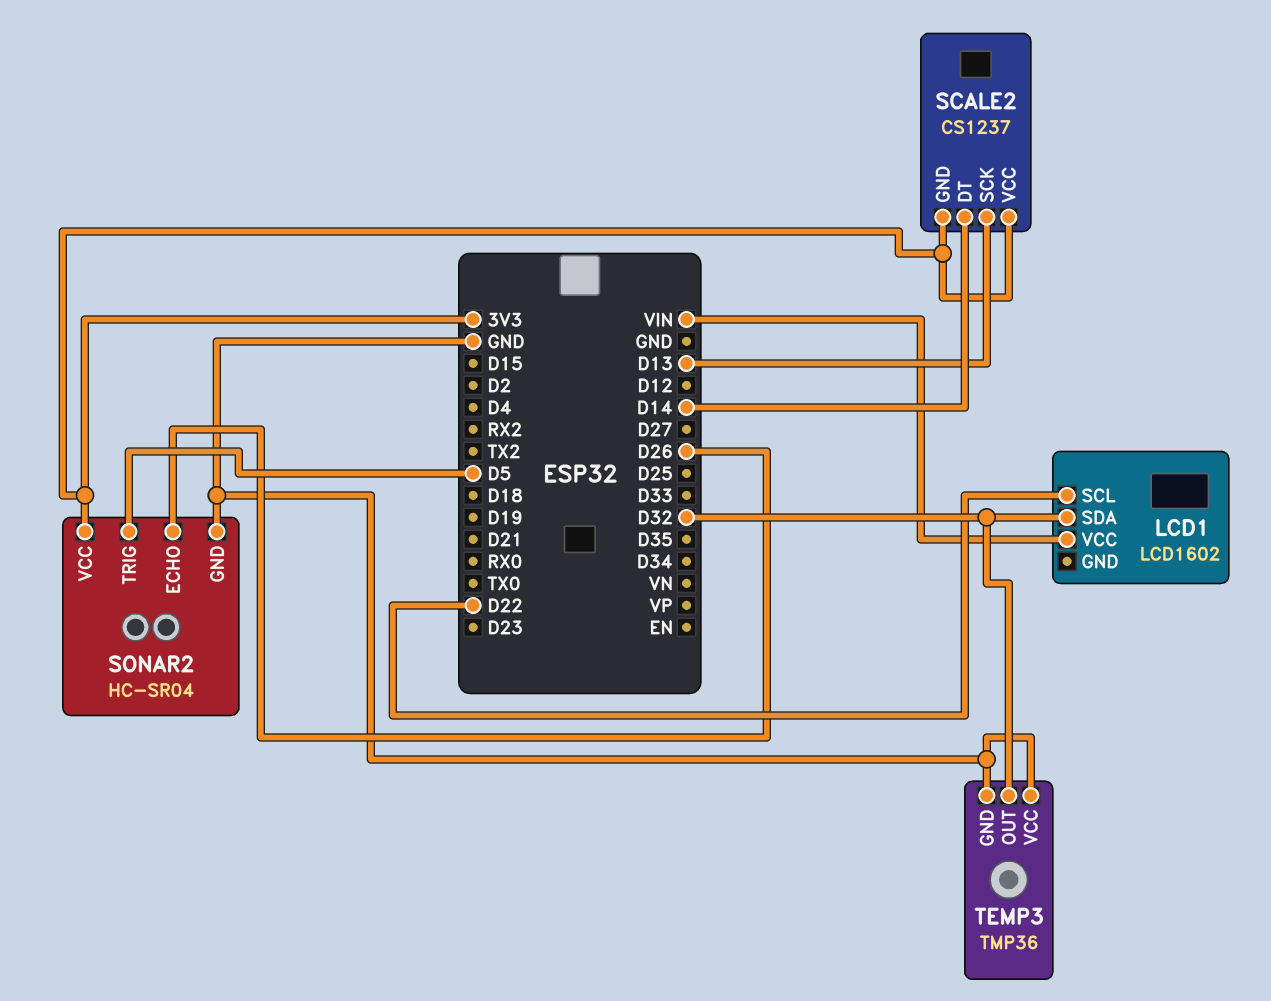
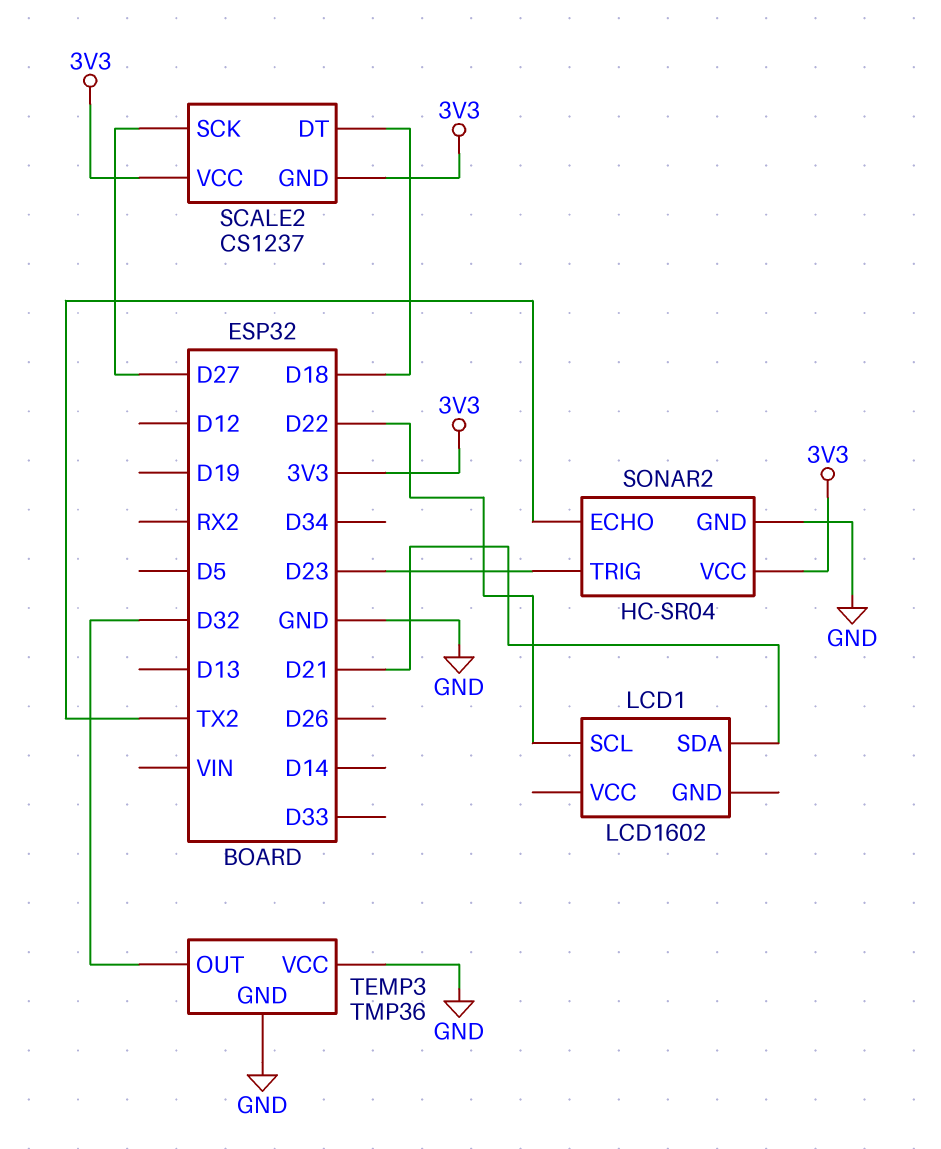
LCD1 pin SDA: D32 -> D21
LCD1 pin VCC: VIN -> none
SCALE2 pin DT: D14 -> D18
SCALE2 pin SCK: D13 -> D27
SONAR2 pin ECHO: D26 -> TX2
SONAR2 pin TRIG: D5 -> D23

